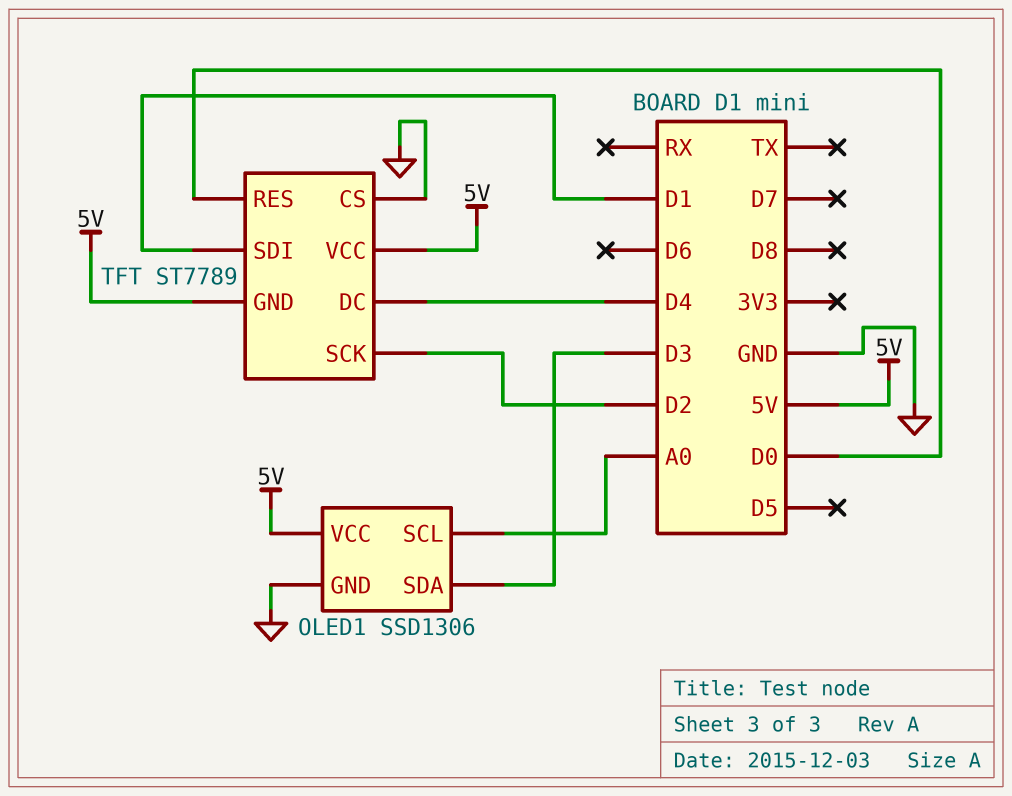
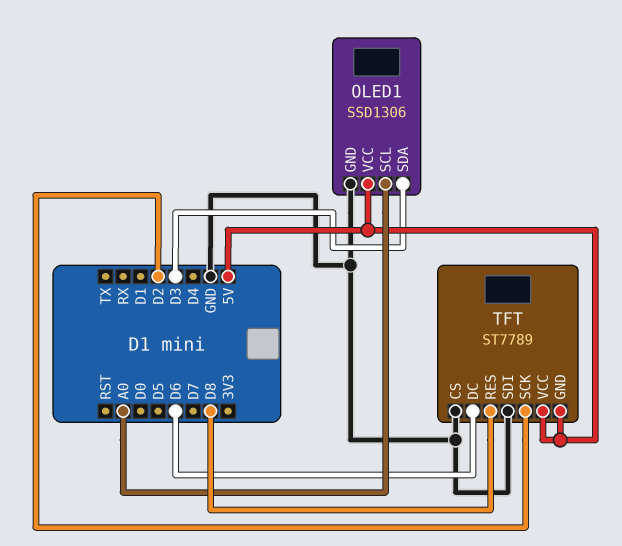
TFT pin DC: D4 -> D6
TFT pin RES: D0 -> D8
TFT pin SDI: D1 -> GND

